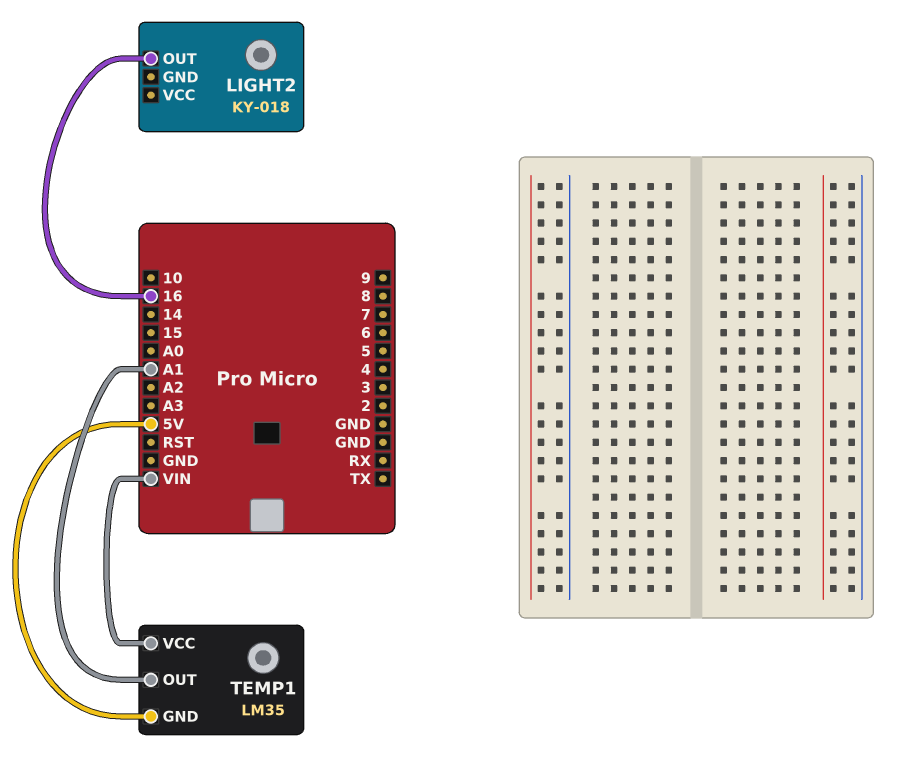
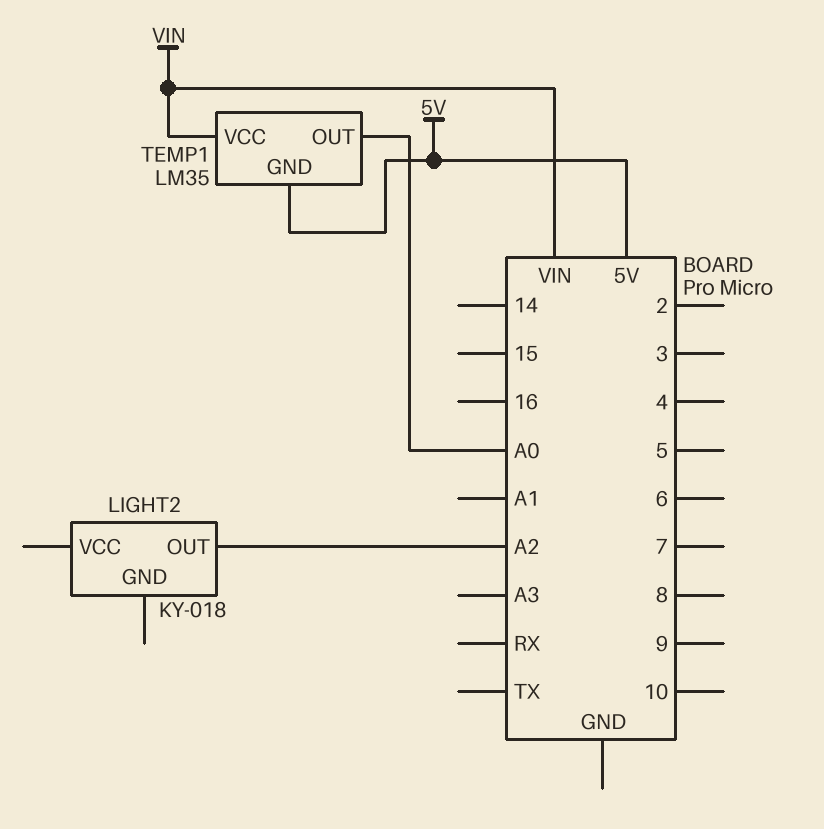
LIGHT2 pin OUT: 16 -> A2
TEMP1 pin OUT: A1 -> A0

